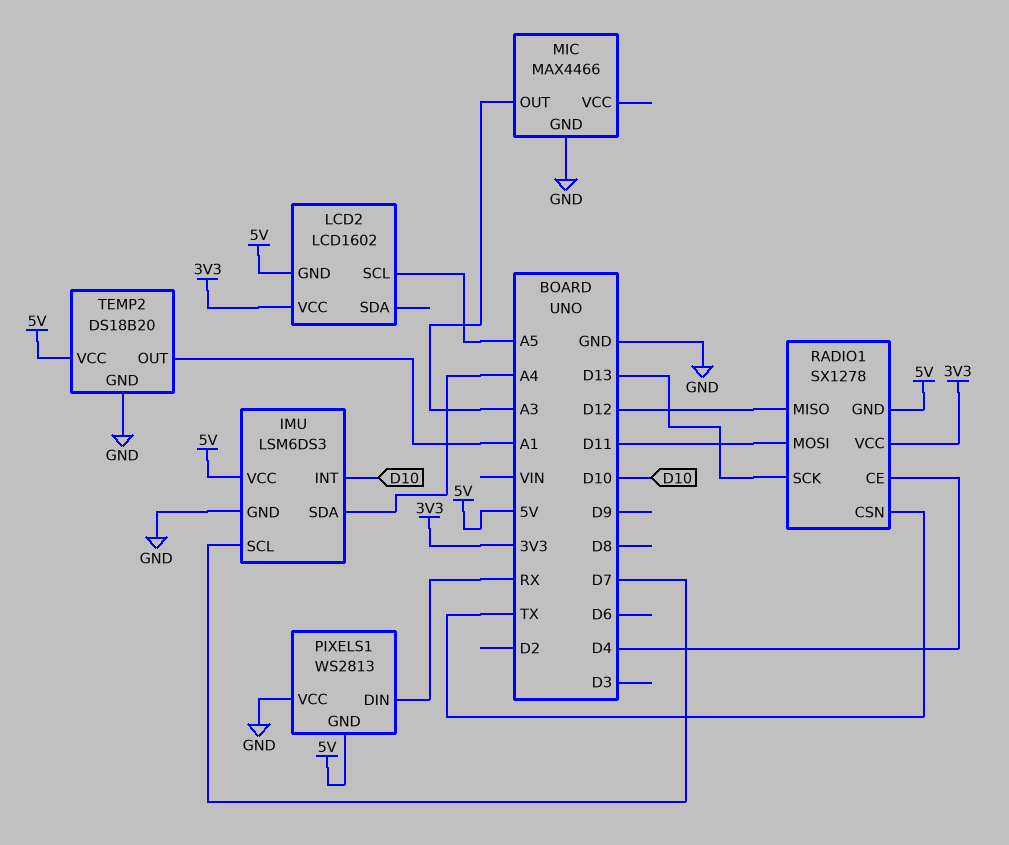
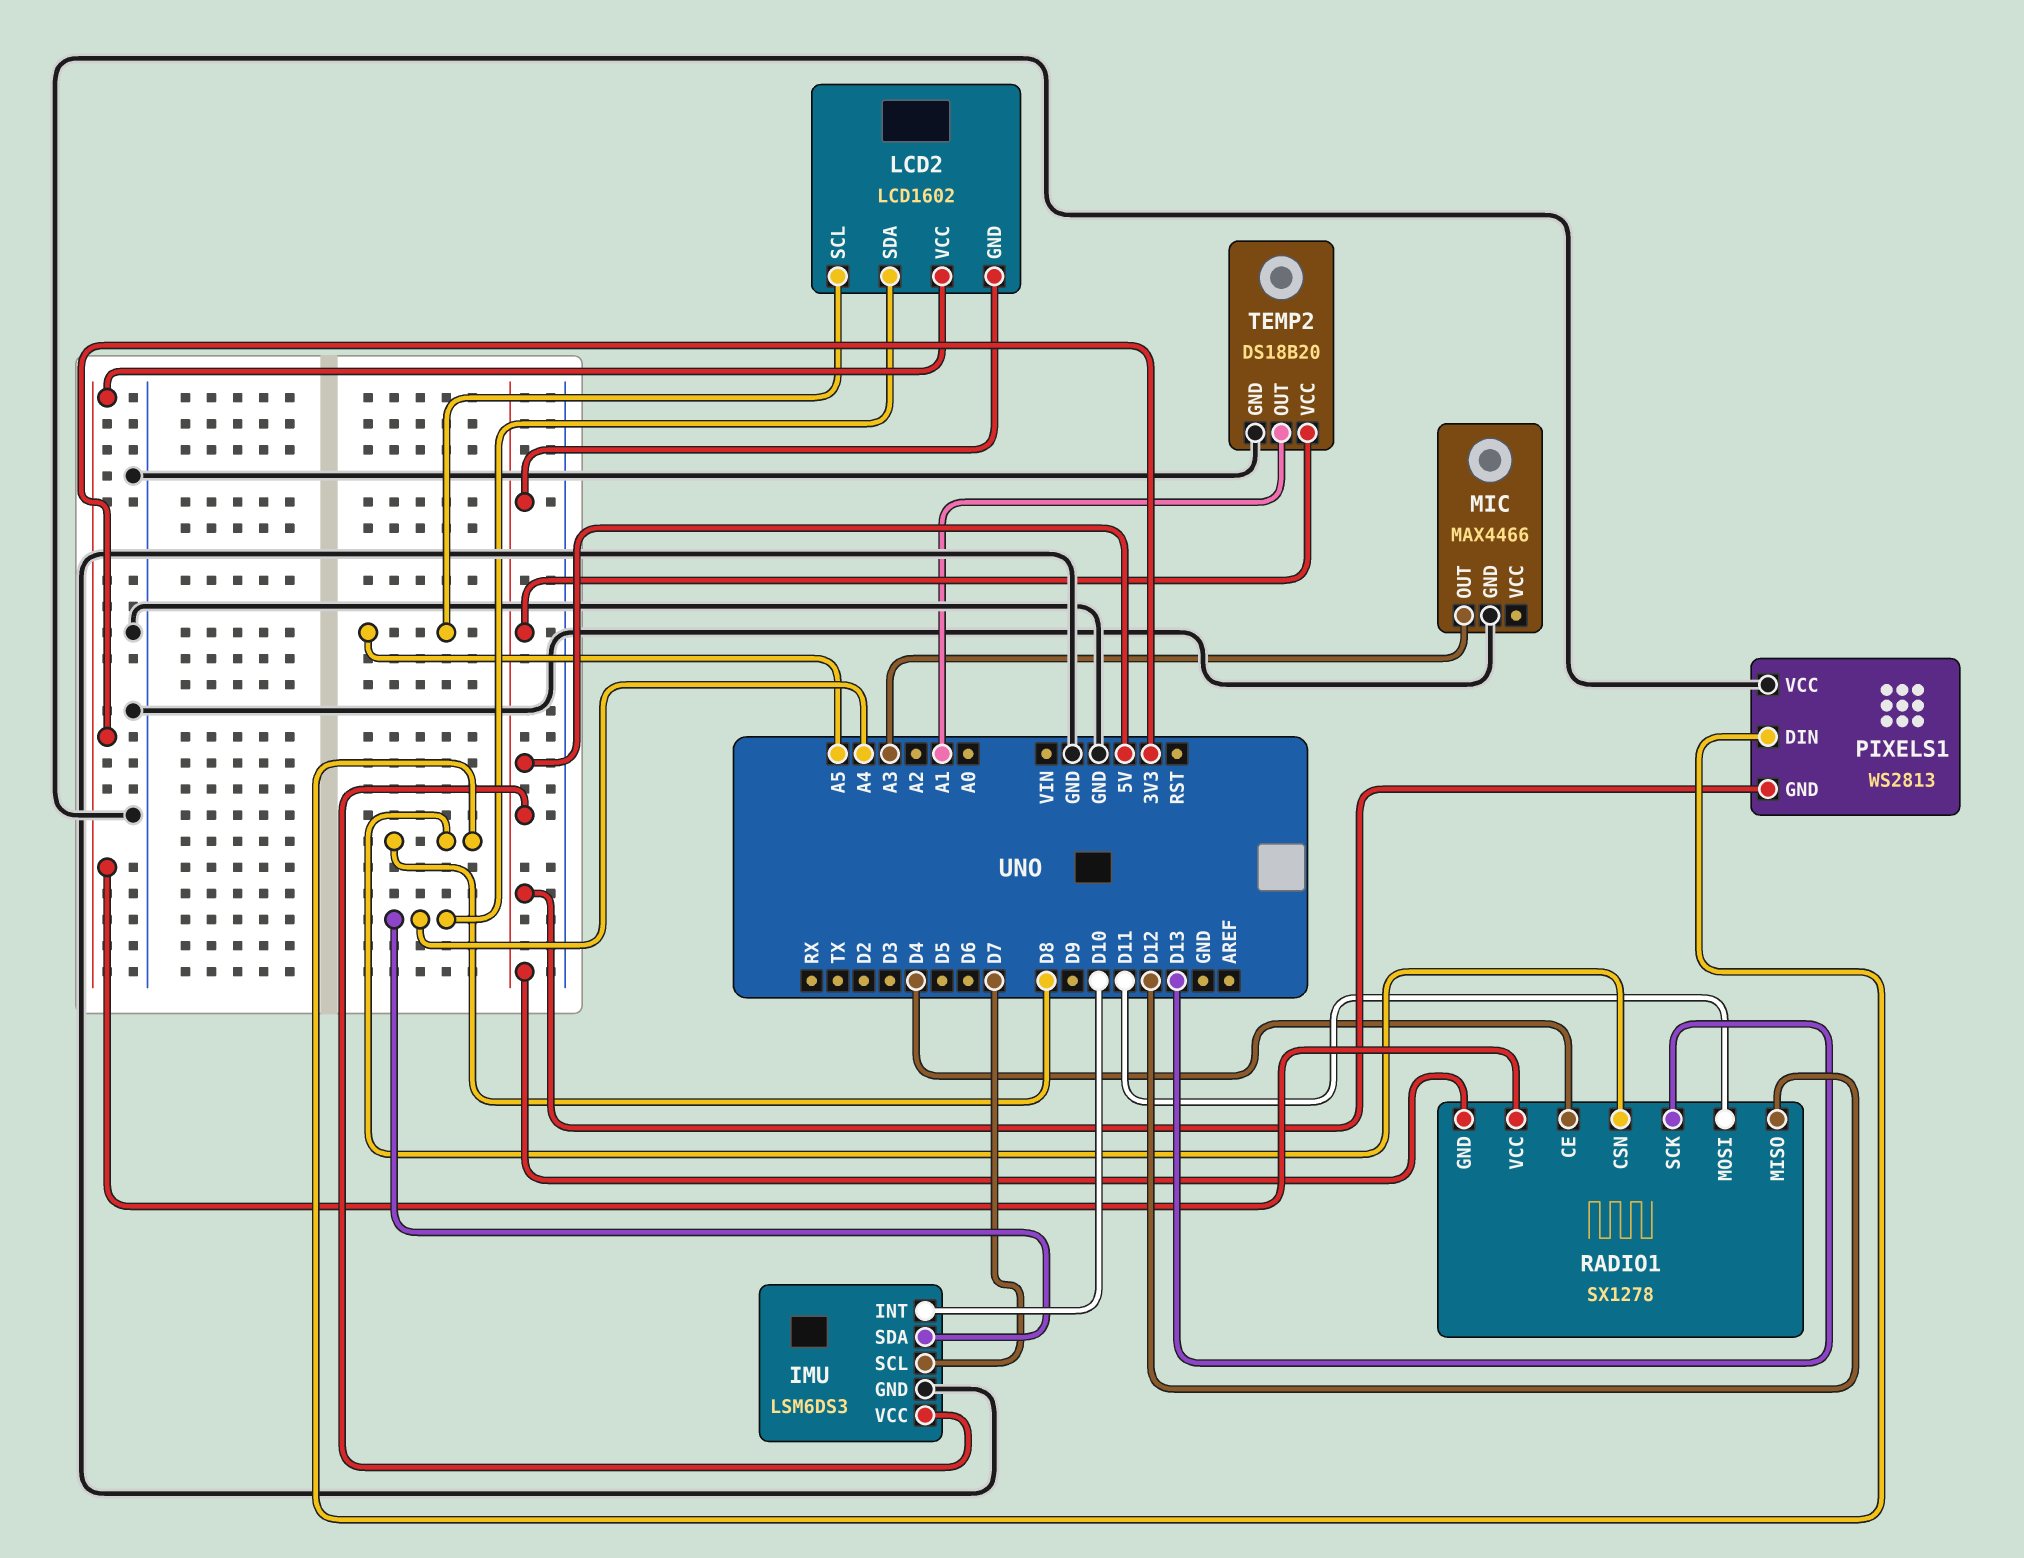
LCD2 pin SDA: none -> A4
PIXELS1 pin DIN: RX -> D8
RADIO1 pin CSN: TX -> D8

